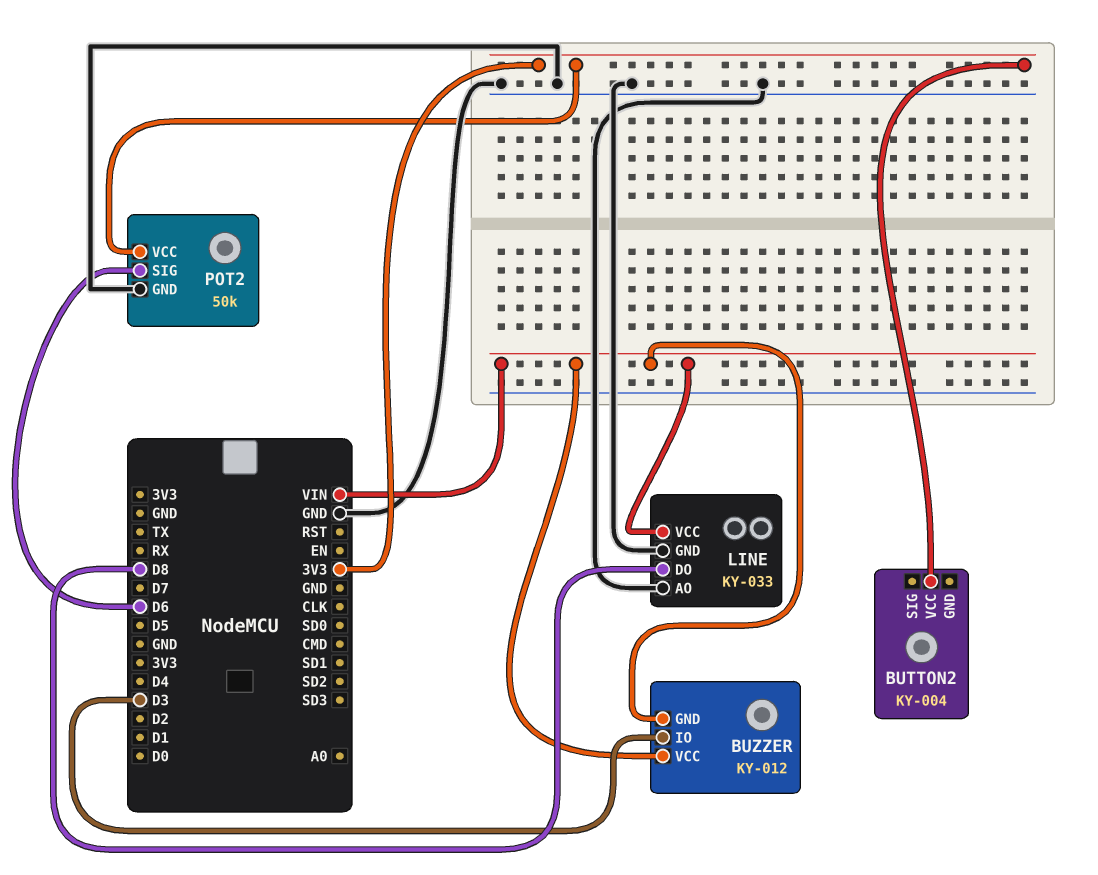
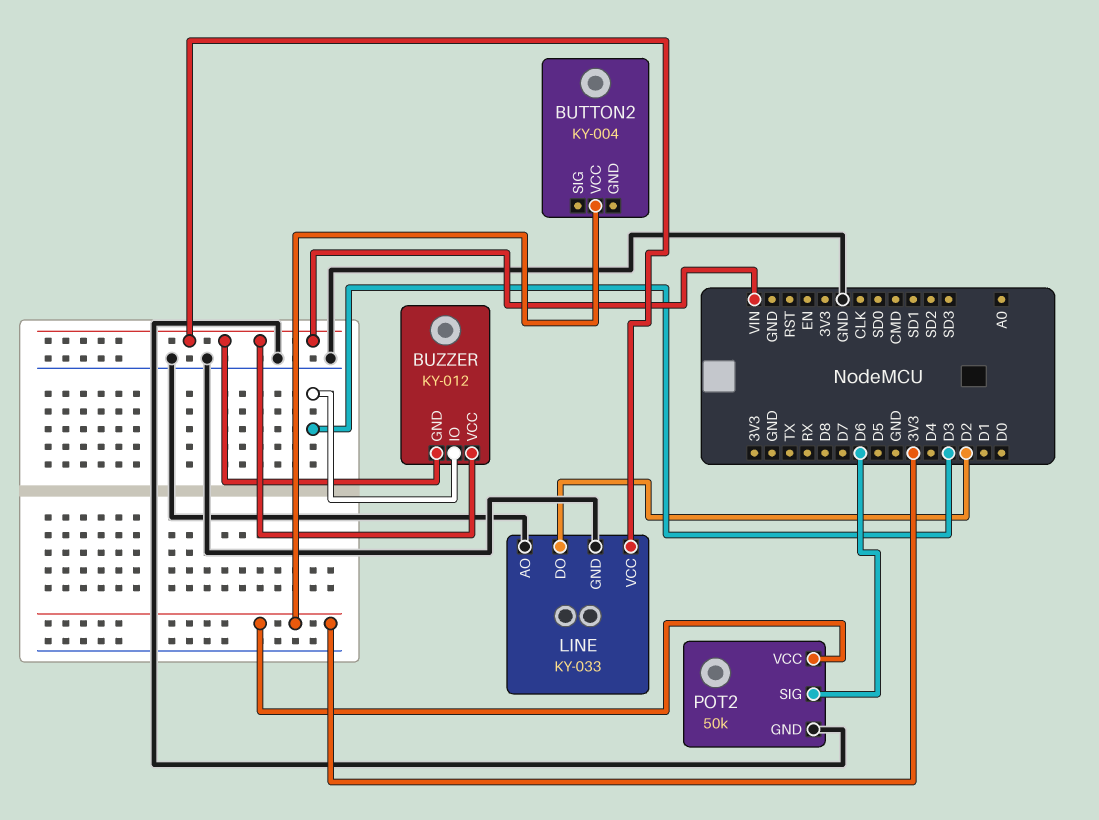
LINE pin DO: D8 -> D2

